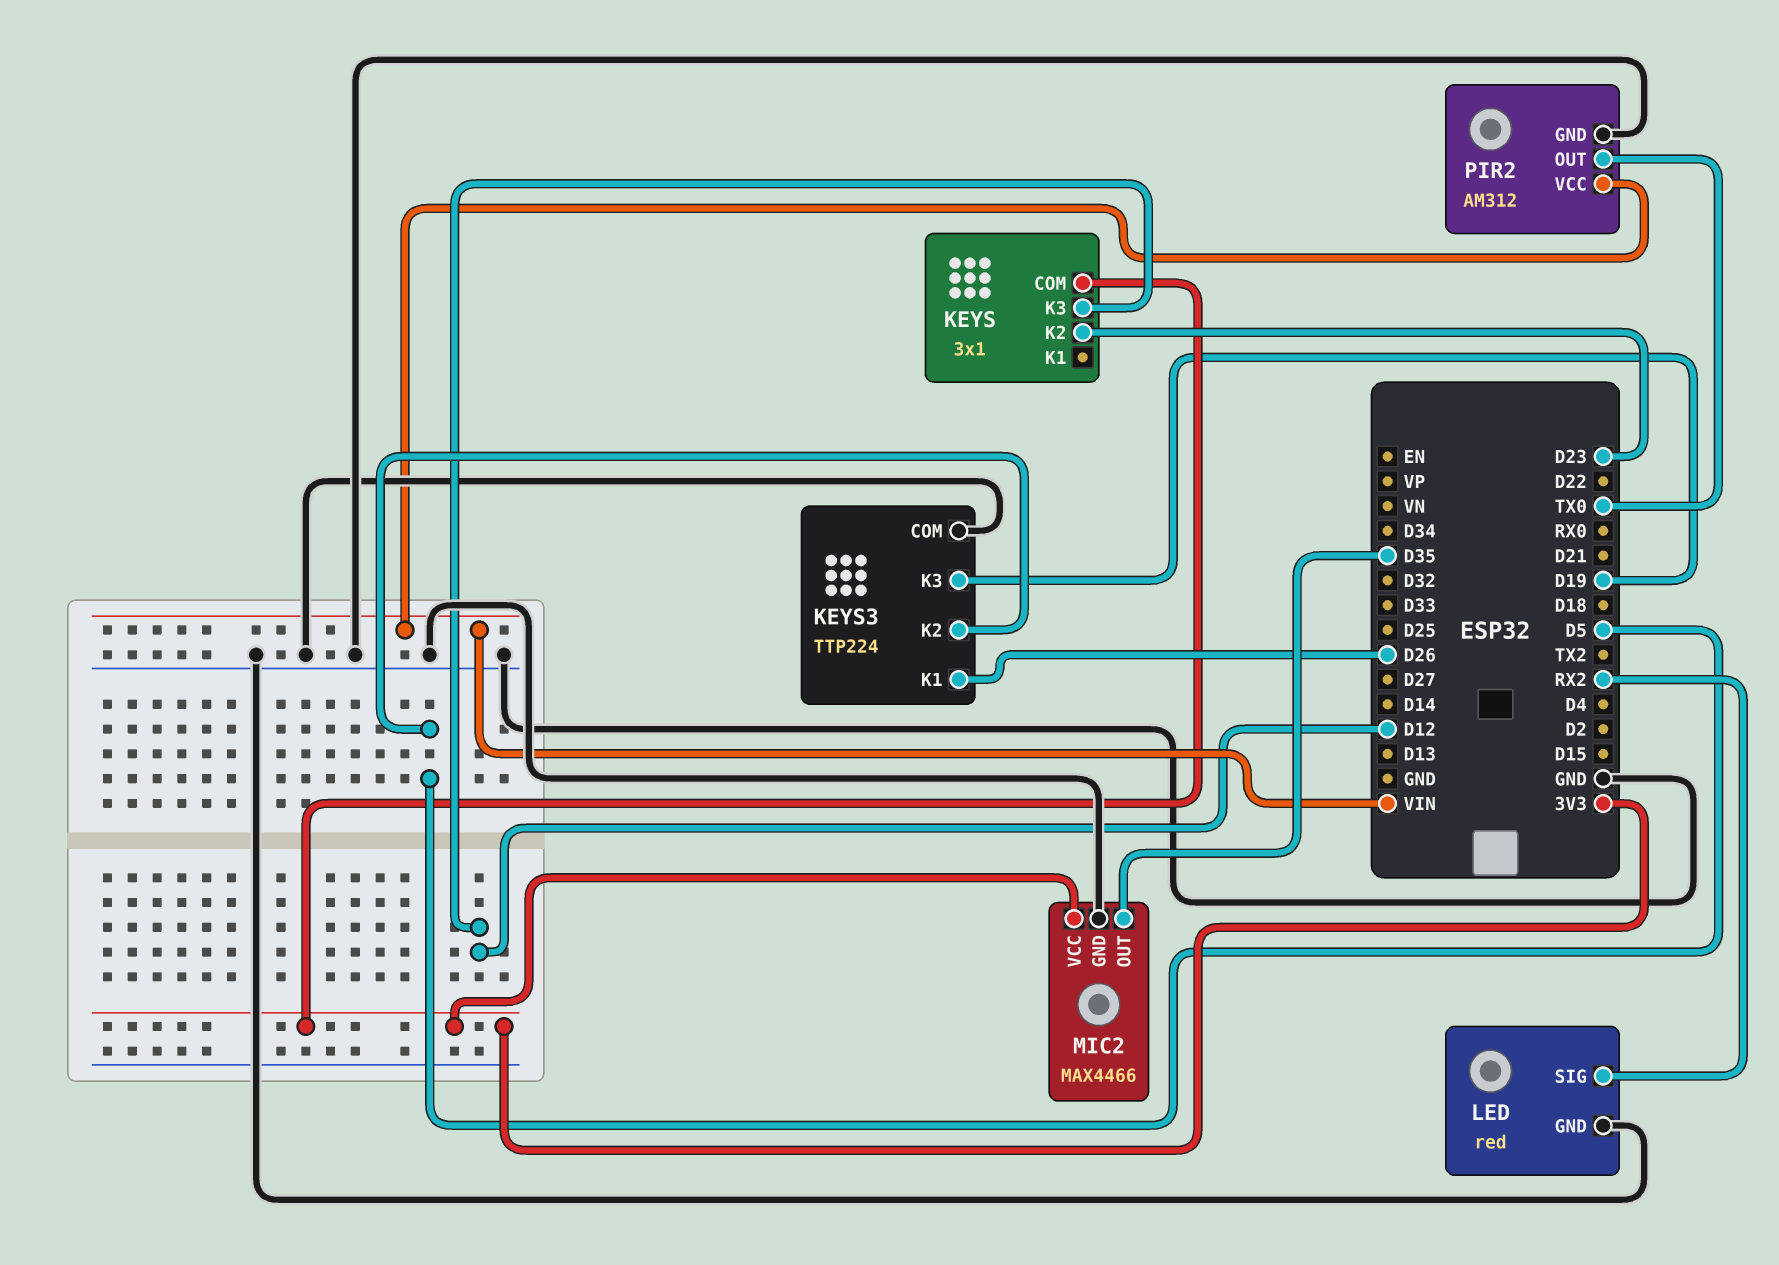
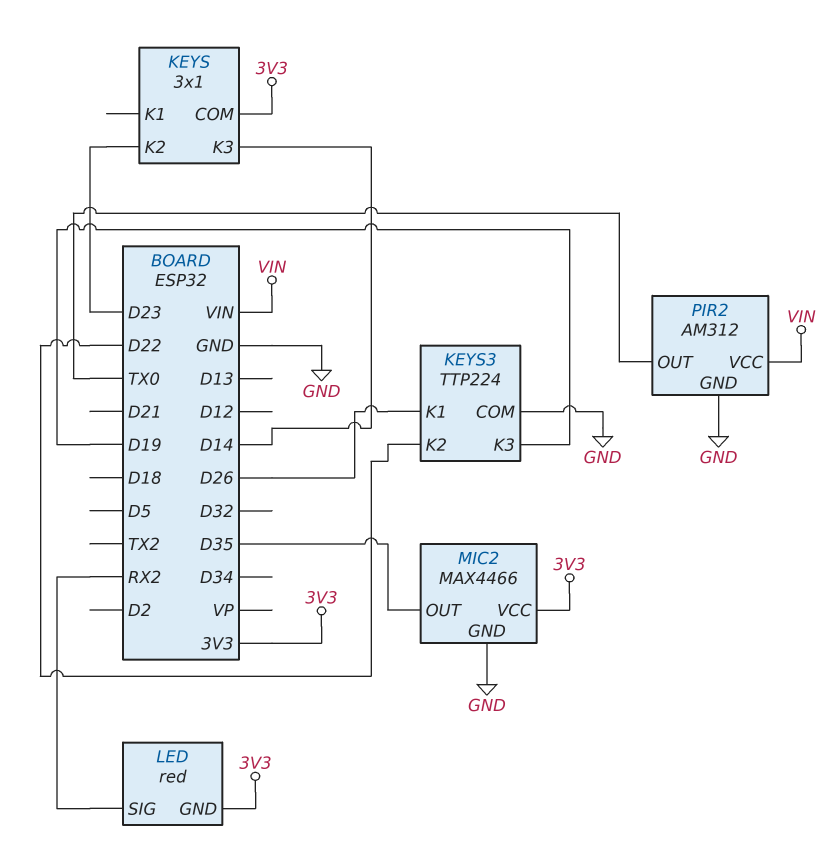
KEYS pin K3: D12 -> D14
KEYS3 pin K2: D5 -> D22
LED pin GND: GND -> 3V3

